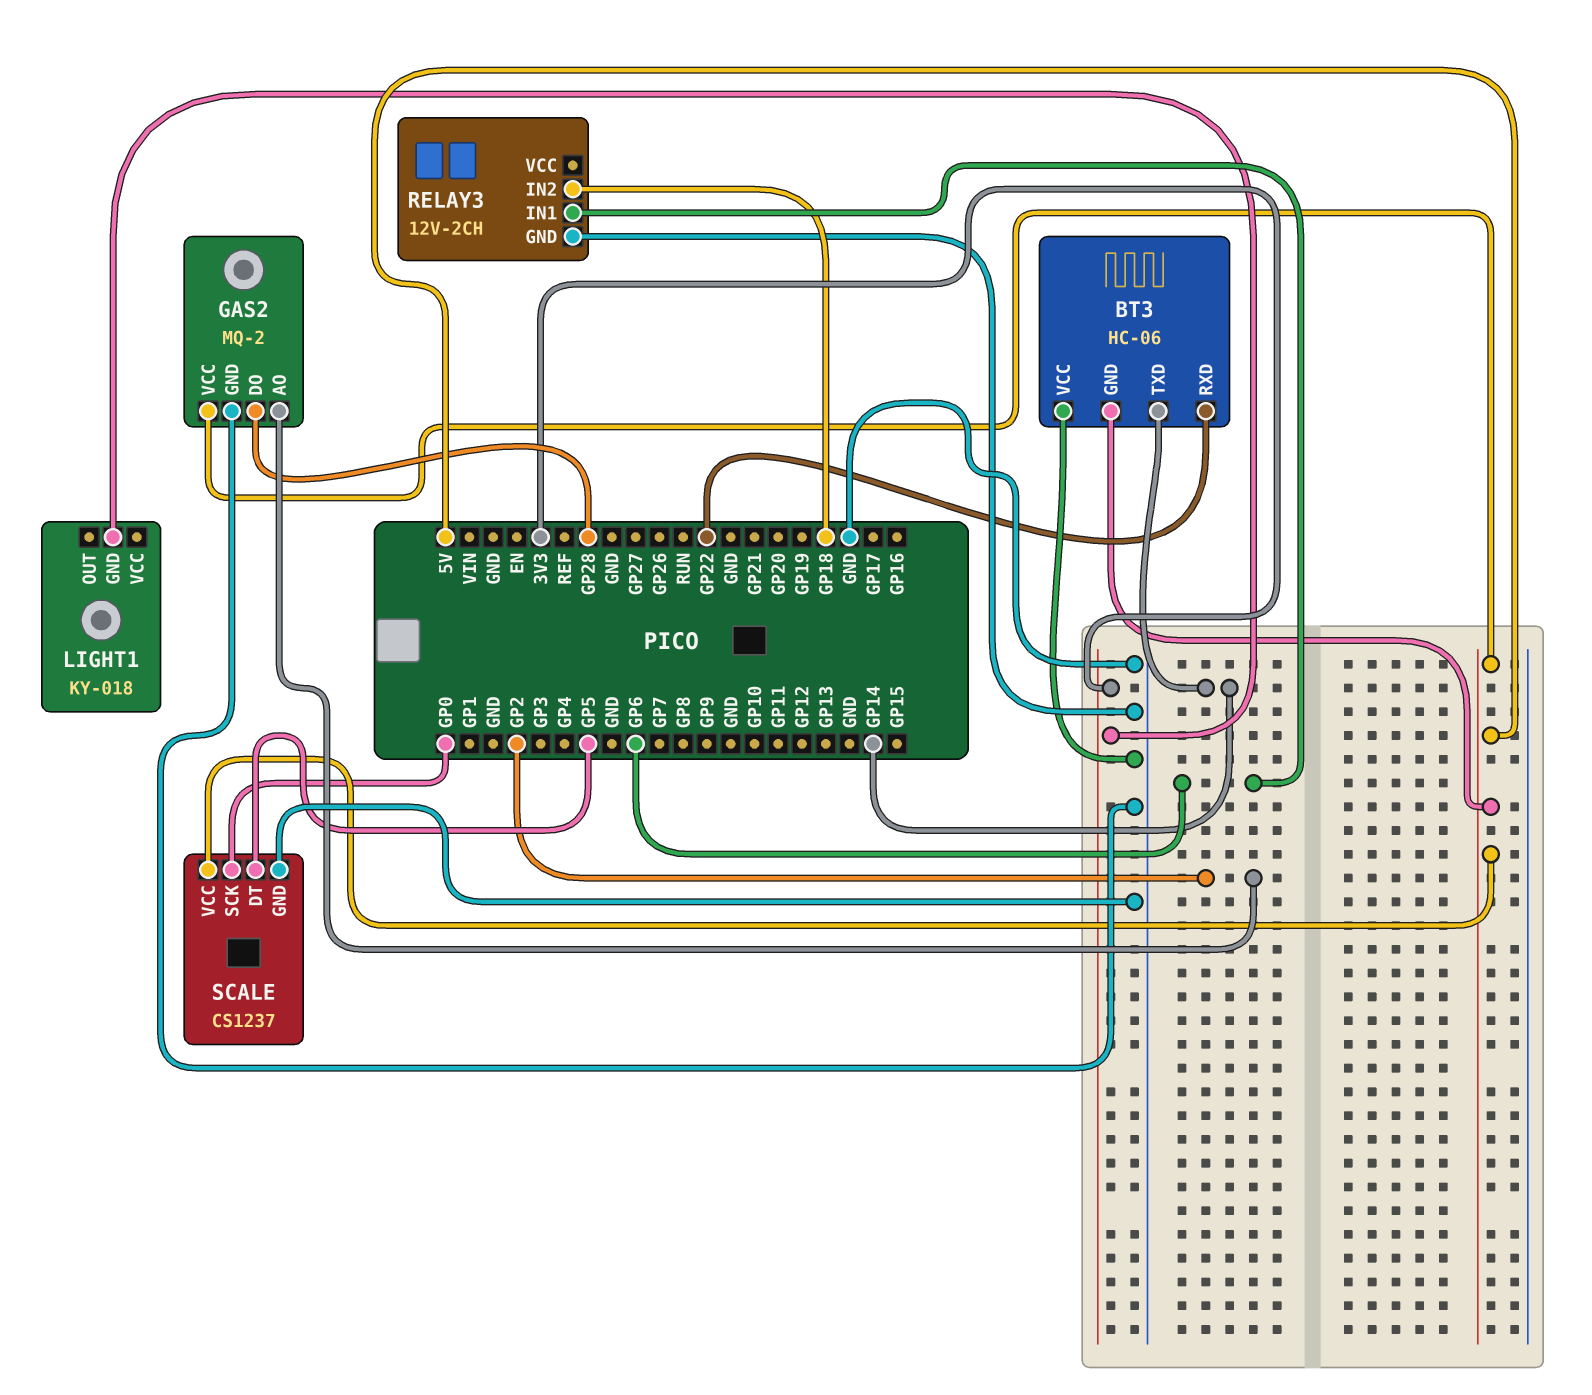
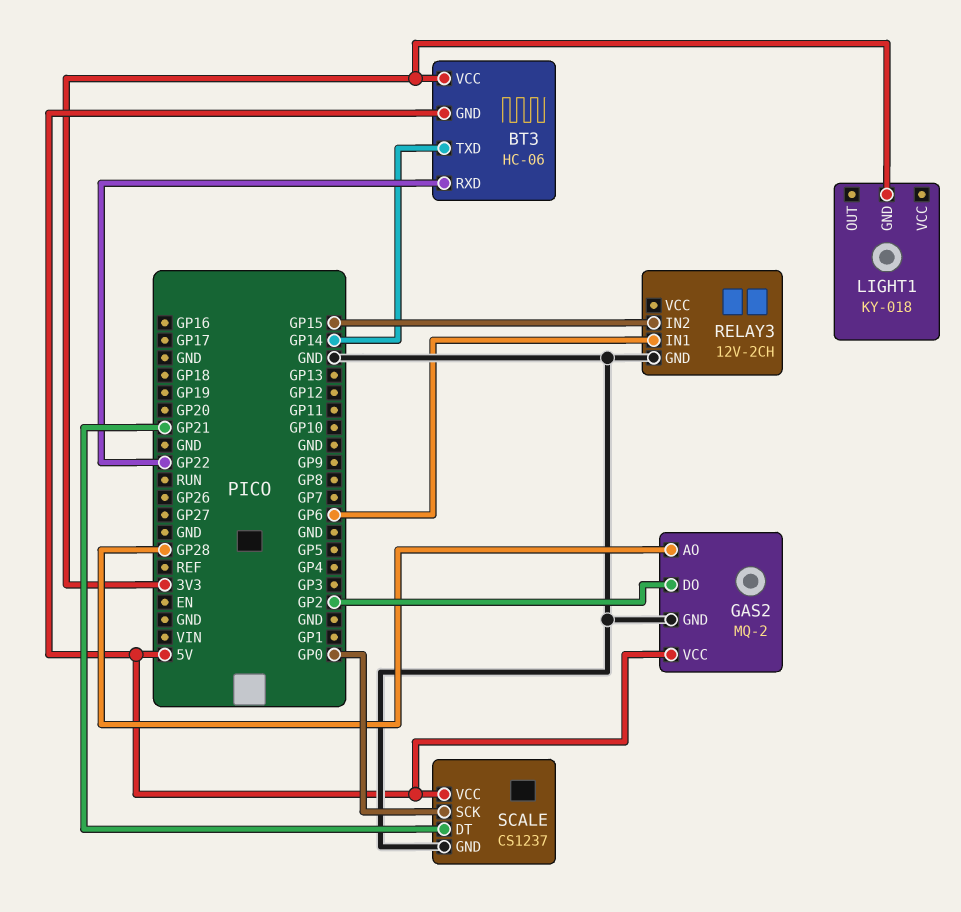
BT3 pin VCC: GND -> 3V3
GAS2 pin AO: GP2 -> GP28
GAS2 pin DO: GP28 -> GP2
RELAY3 pin IN2: GP18 -> GP15
SCALE pin DT: GP5 -> GP21

